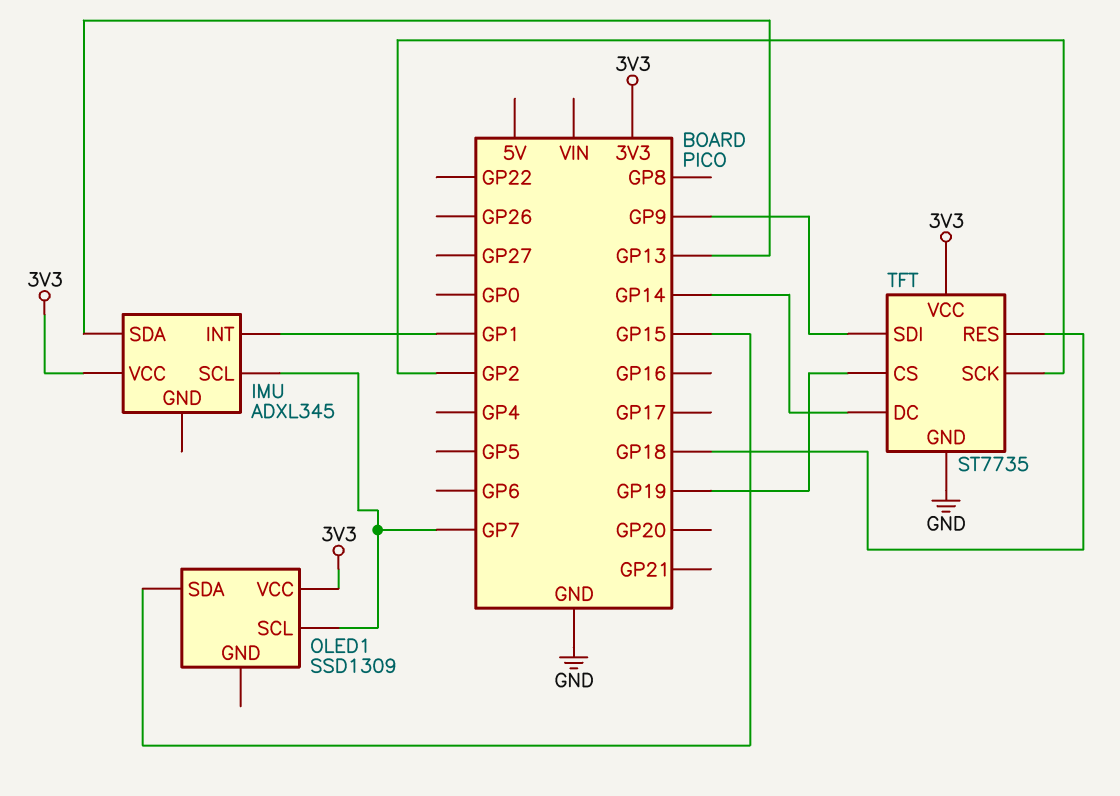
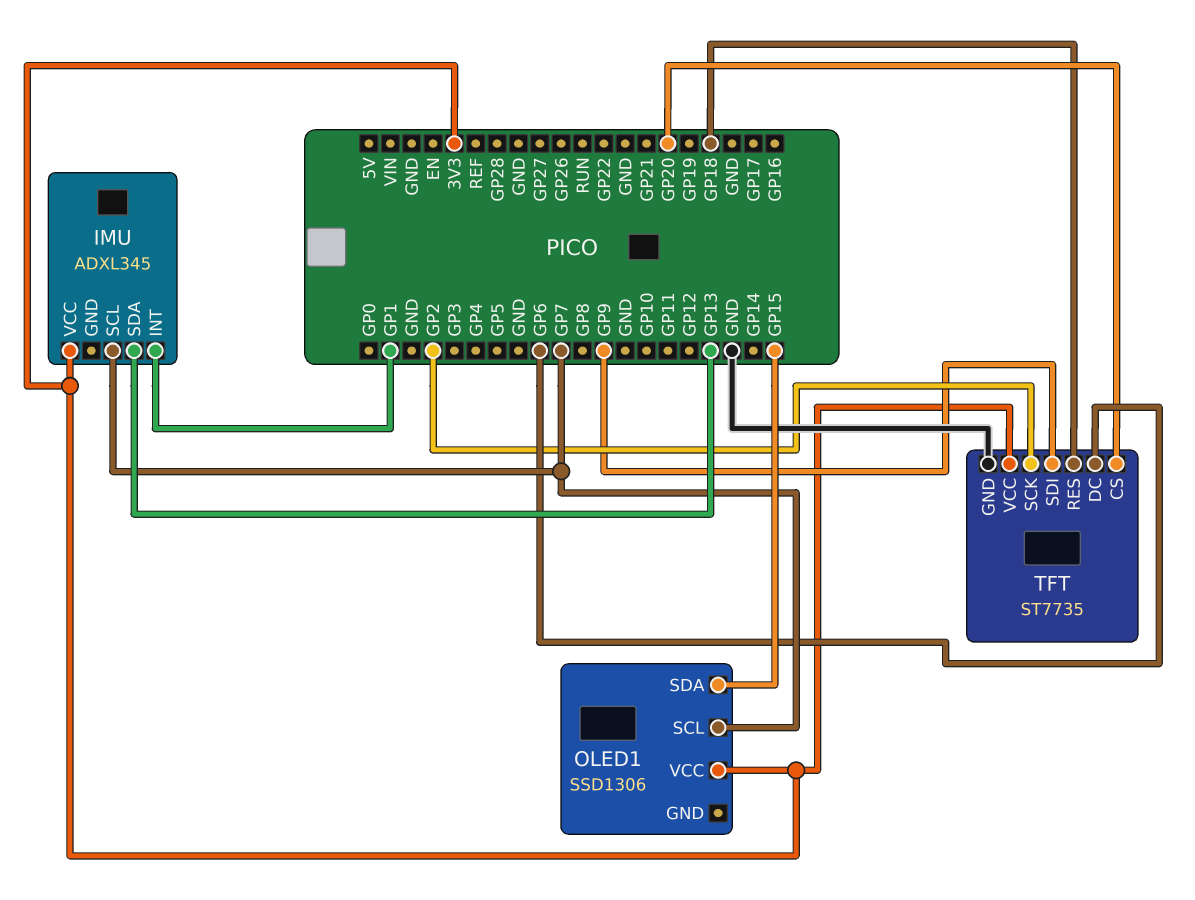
OLED1: SSD1309 -> SSD1306
TFT pin CS: GP19 -> GP20
TFT pin DC: GP14 -> GP6

